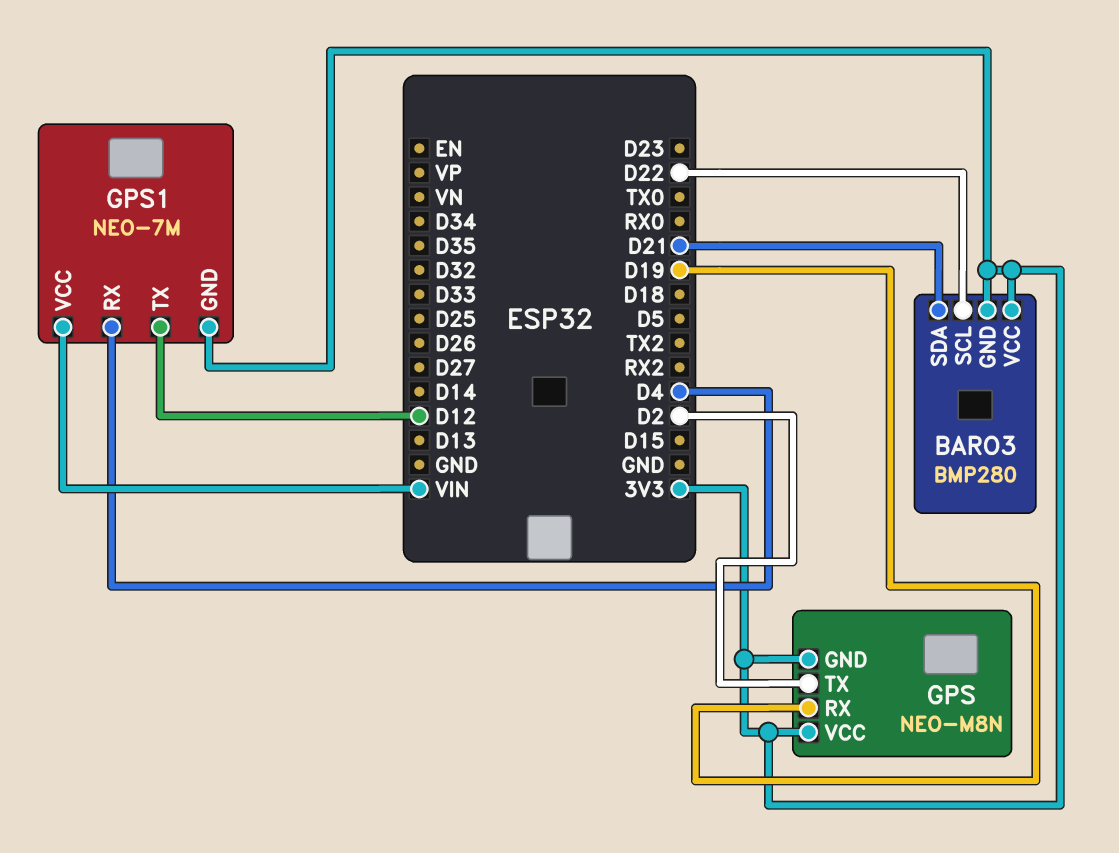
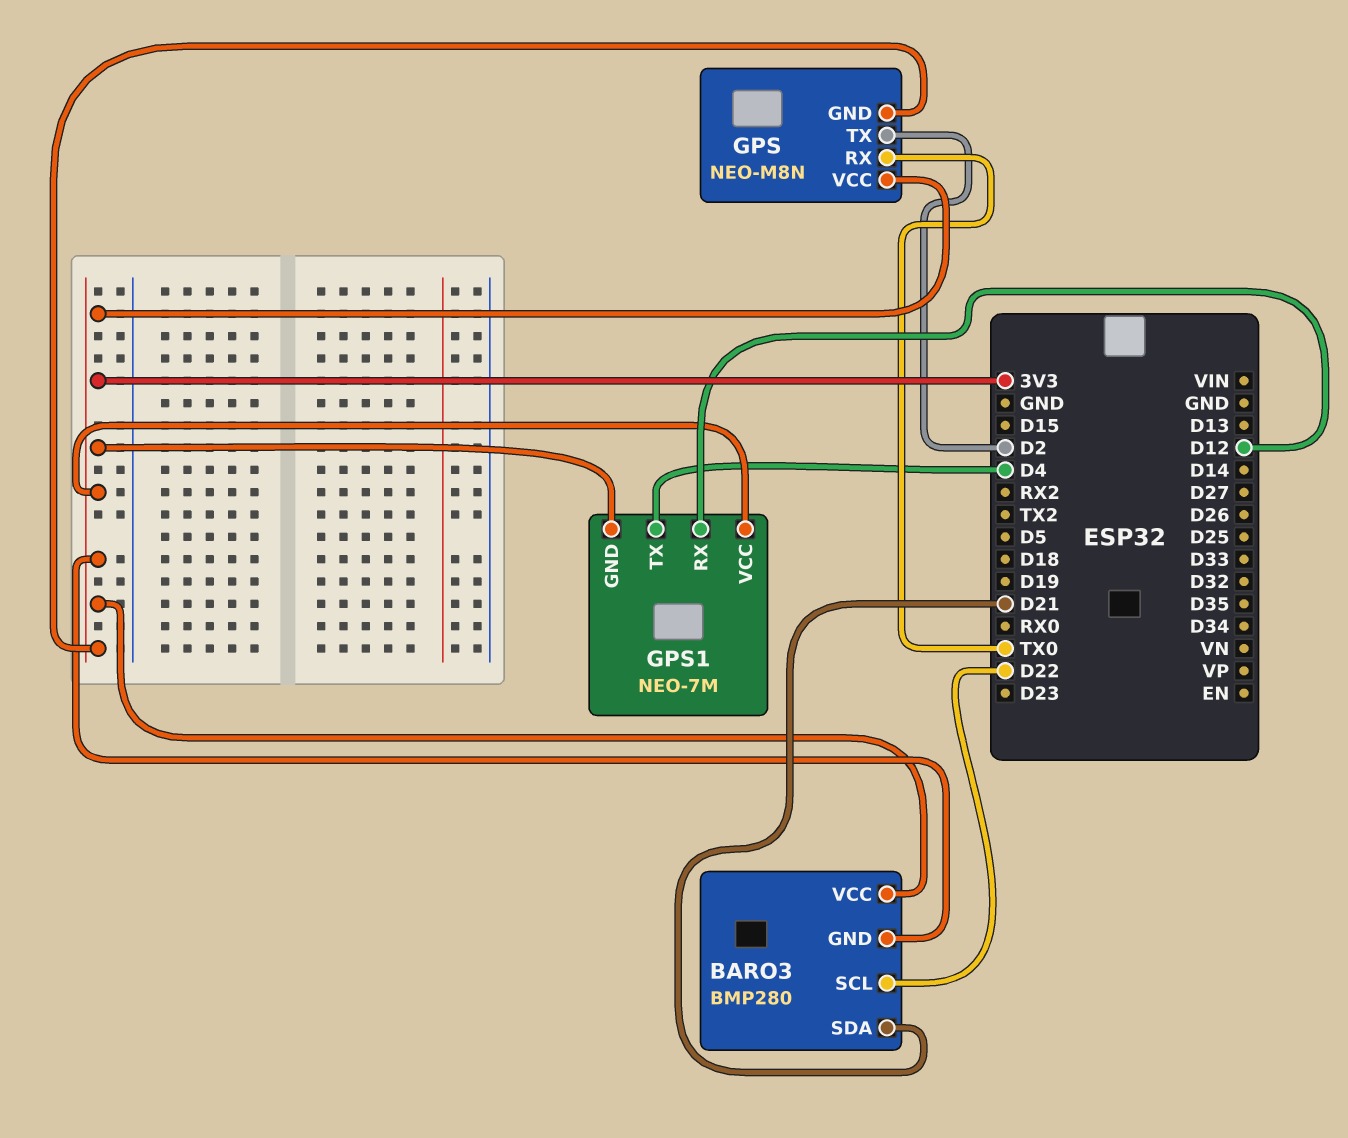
GPS pin RX: D19 -> TX0
GPS1 pin RX: D4 -> D12
GPS1 pin TX: D12 -> D4
GPS1 pin VCC: VIN -> 3V3

